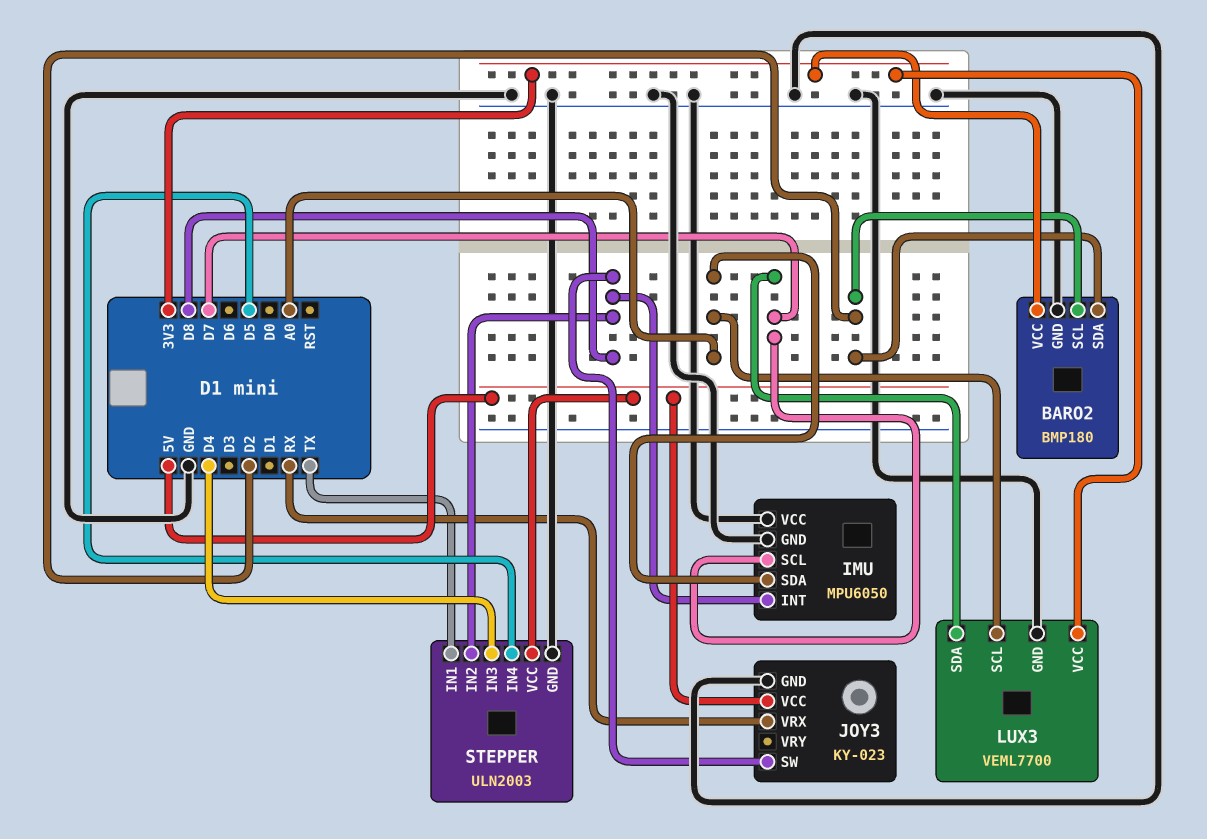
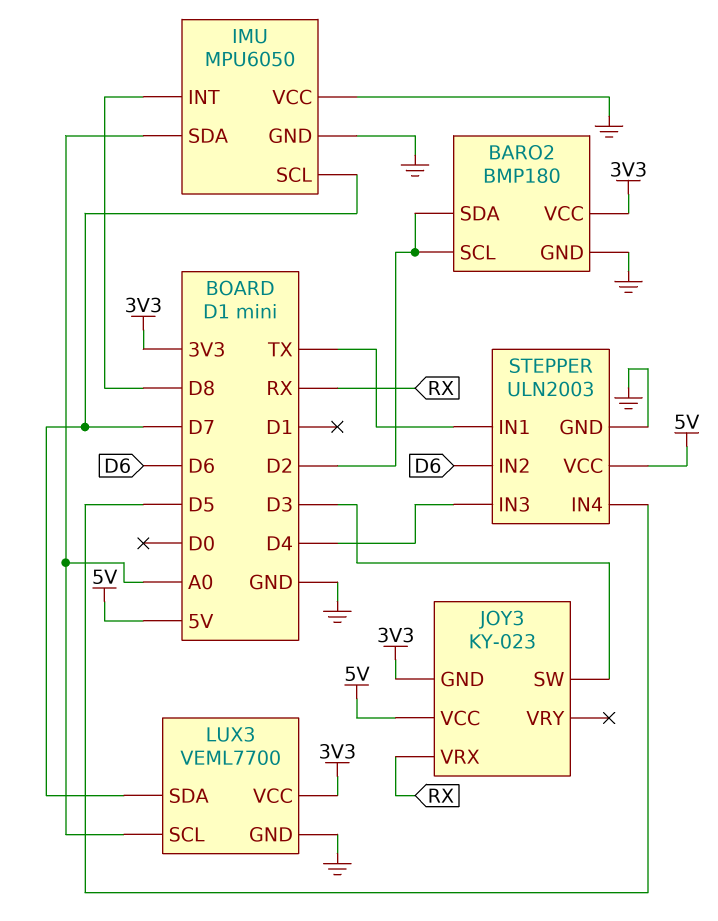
JOY3 pin GND: GND -> 3V3
JOY3 pin SW: D8 -> D3
STEPPER pin IN2: D8 -> D6

